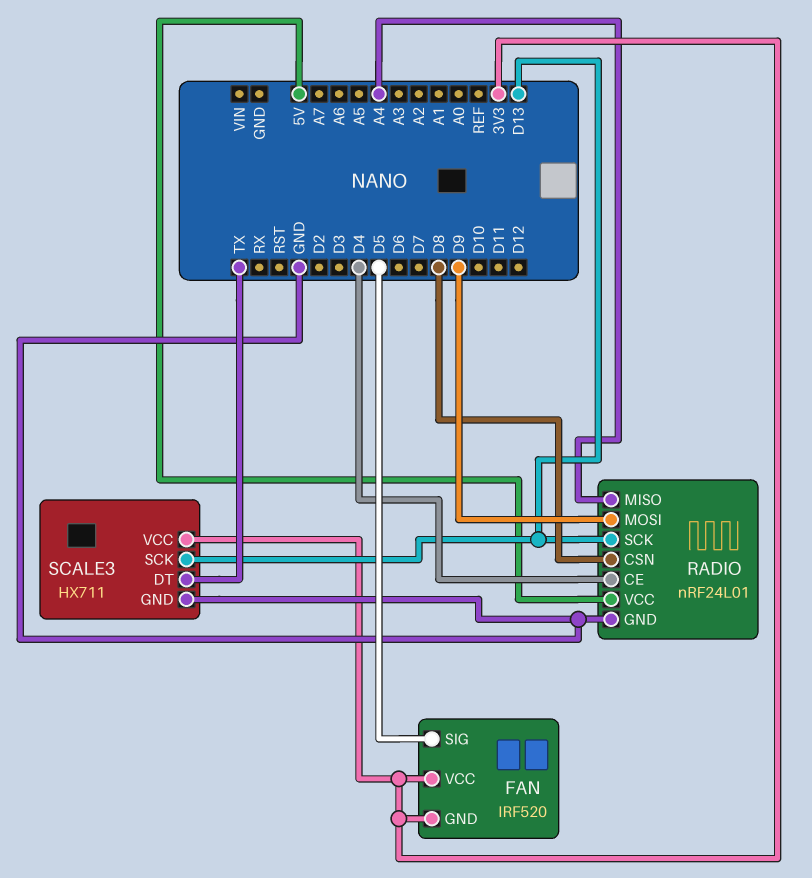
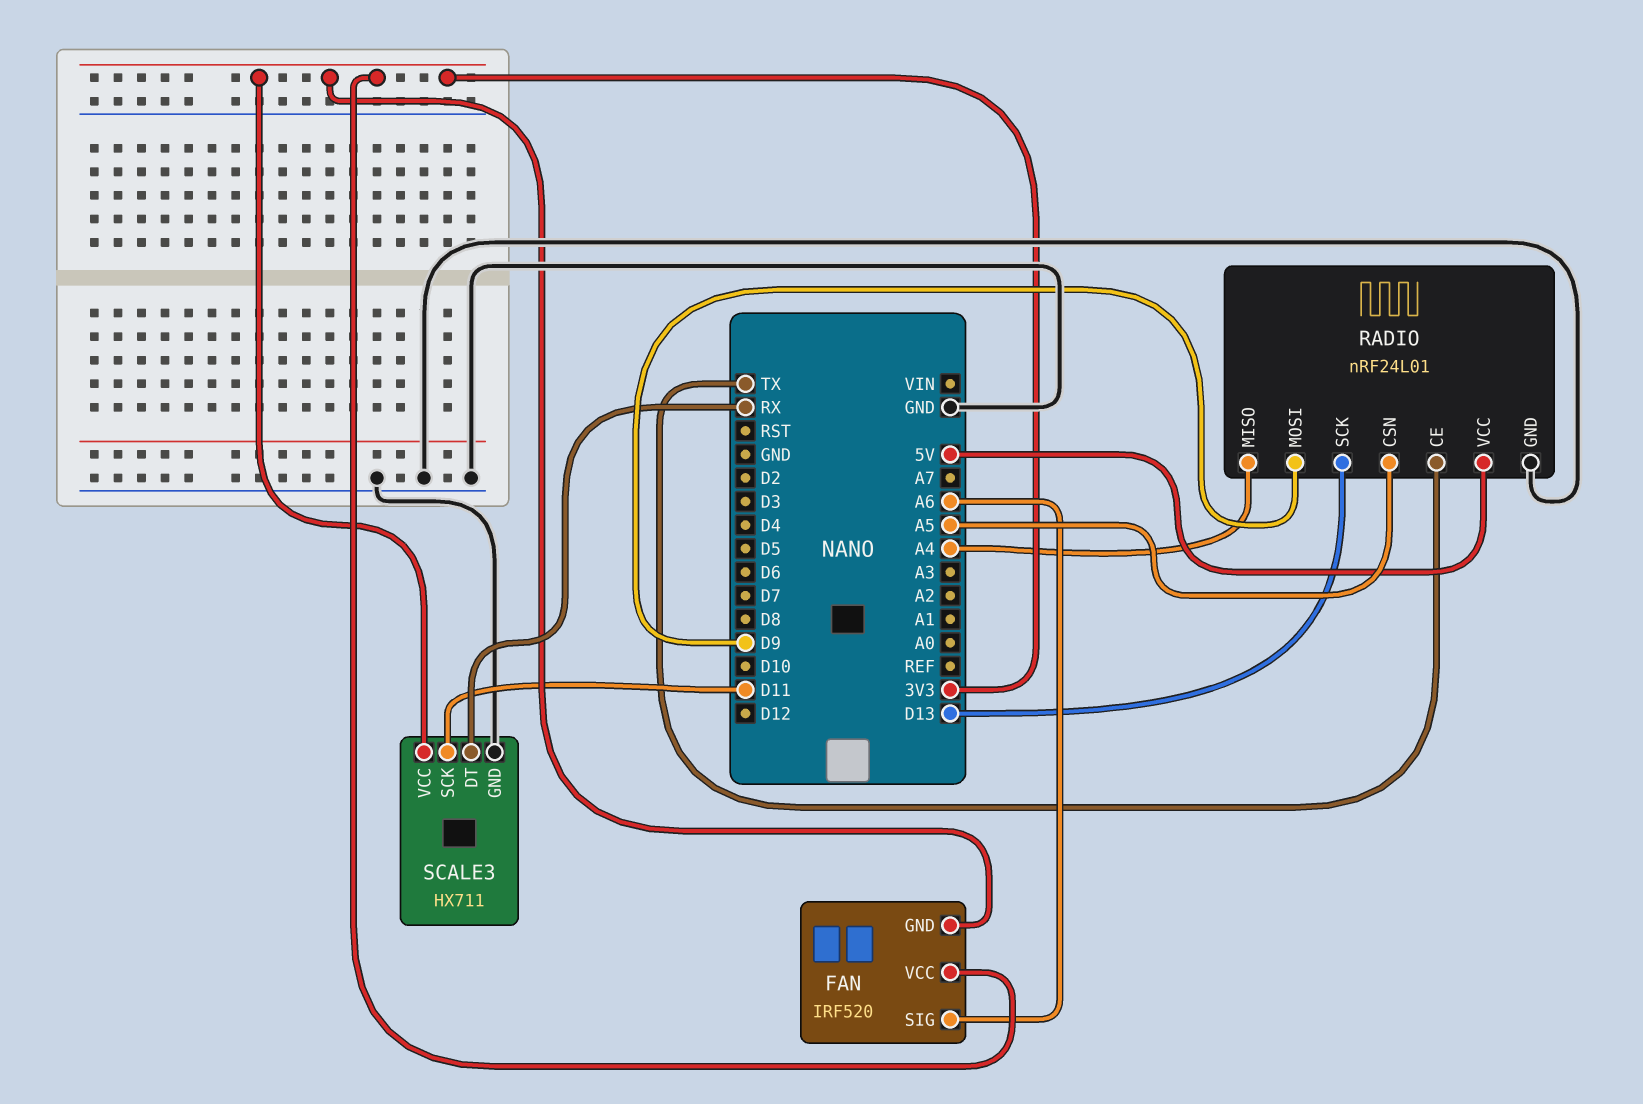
FAN pin SIG: D5 -> A6
RADIO pin CE: D4 -> TX
RADIO pin CSN: D8 -> A5
SCALE3 pin DT: TX -> RX
SCALE3 pin SCK: D13 -> D11

